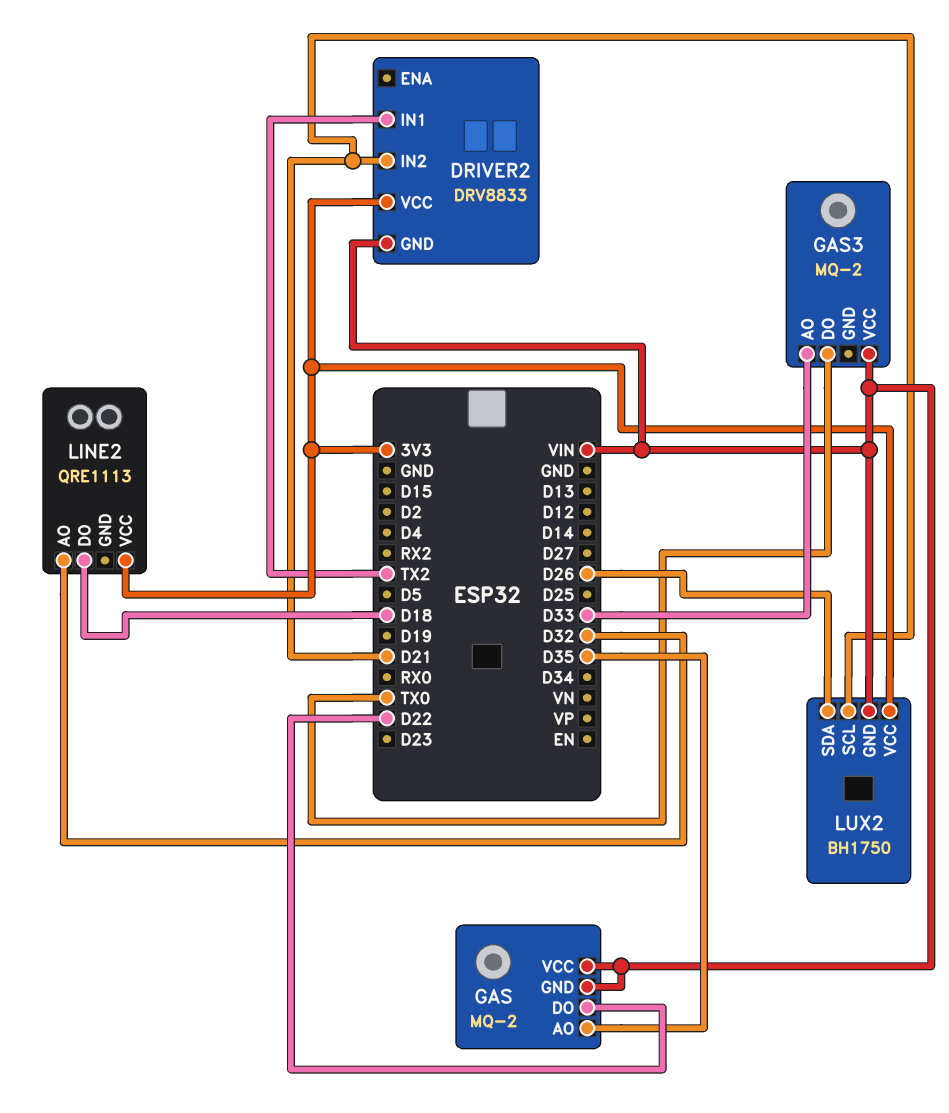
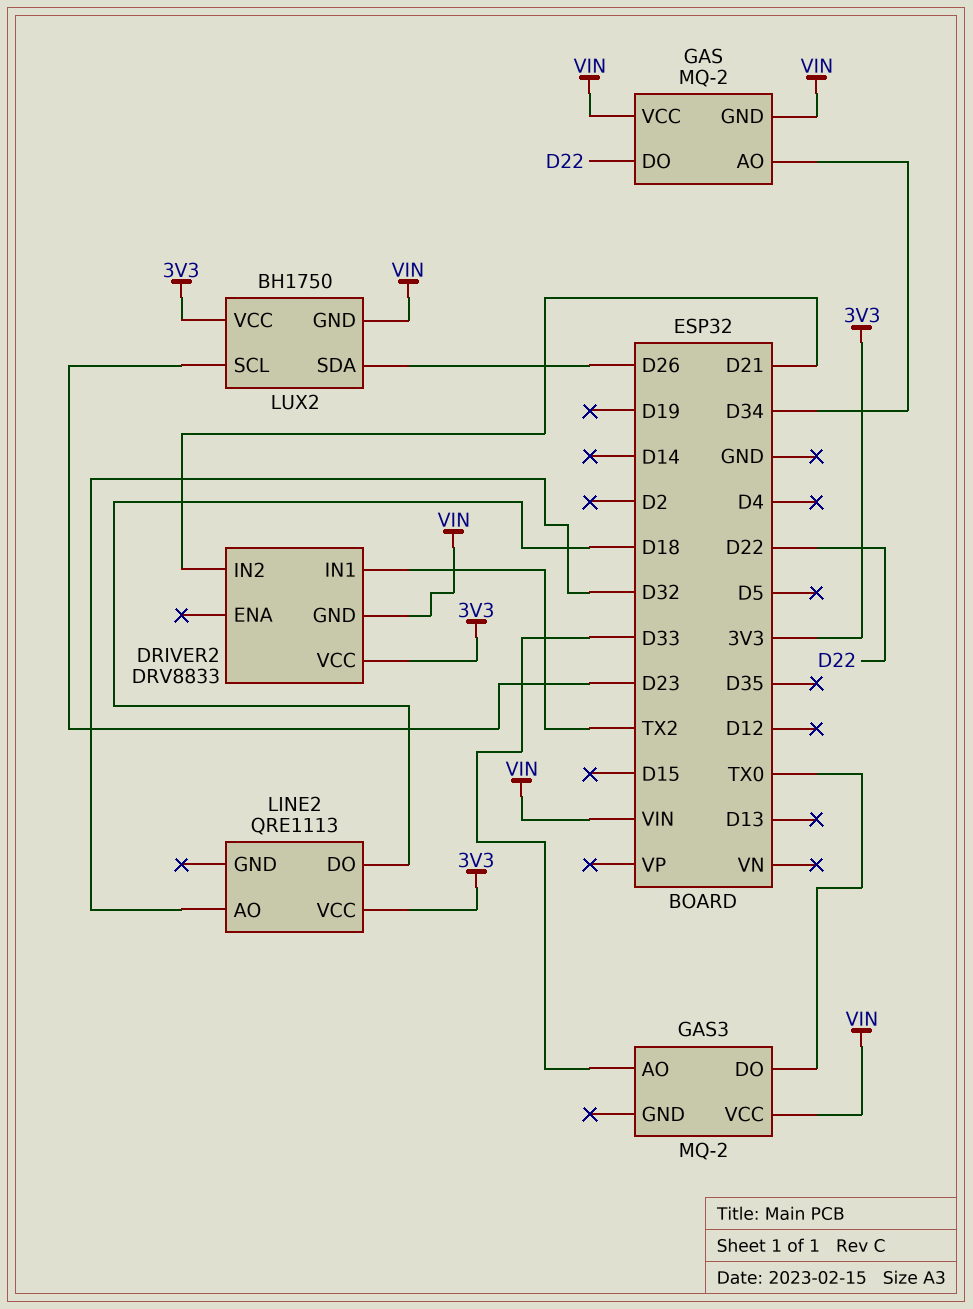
GAS pin AO: D35 -> D34
LUX2 pin SCL: D21 -> D23

